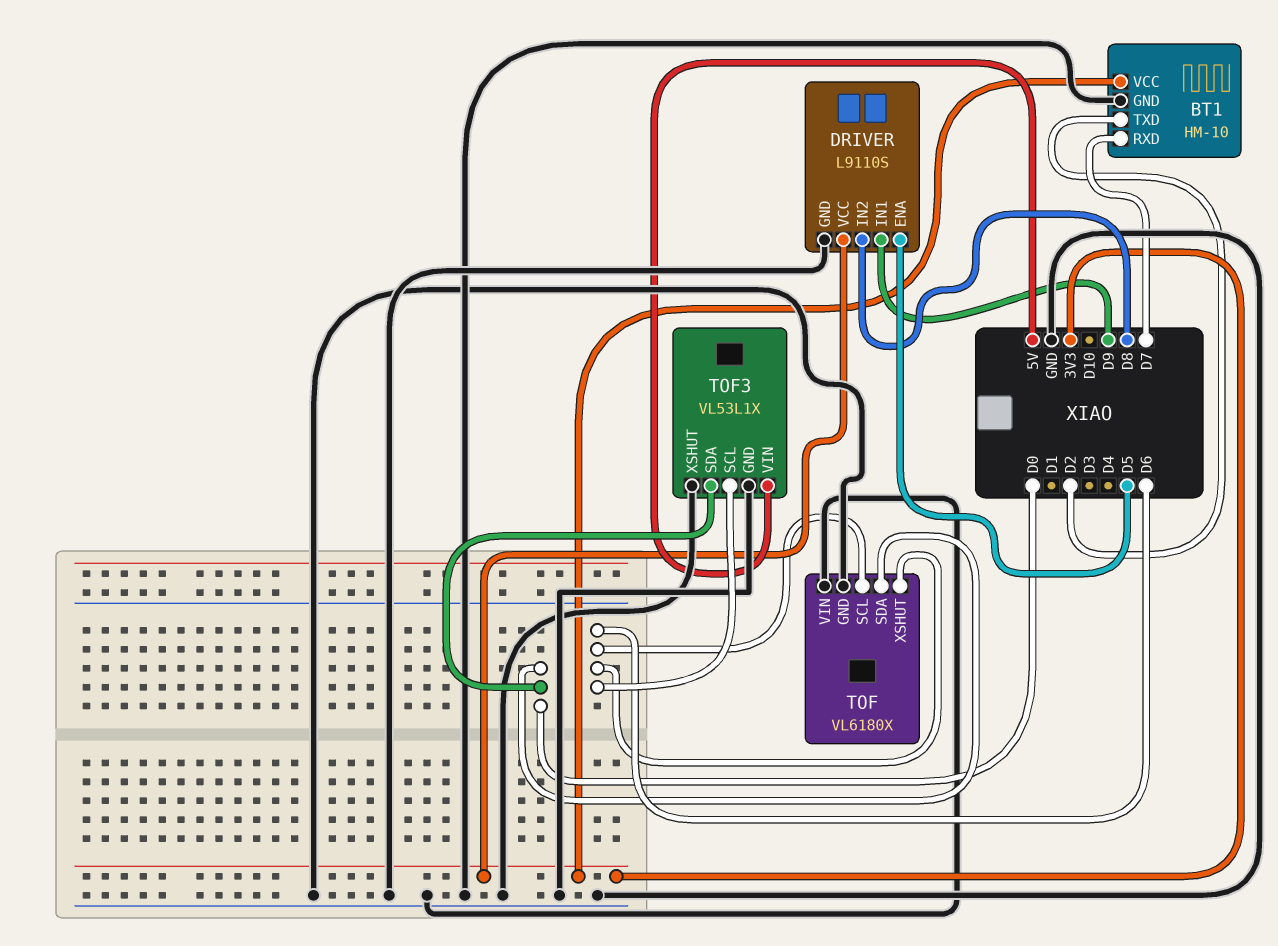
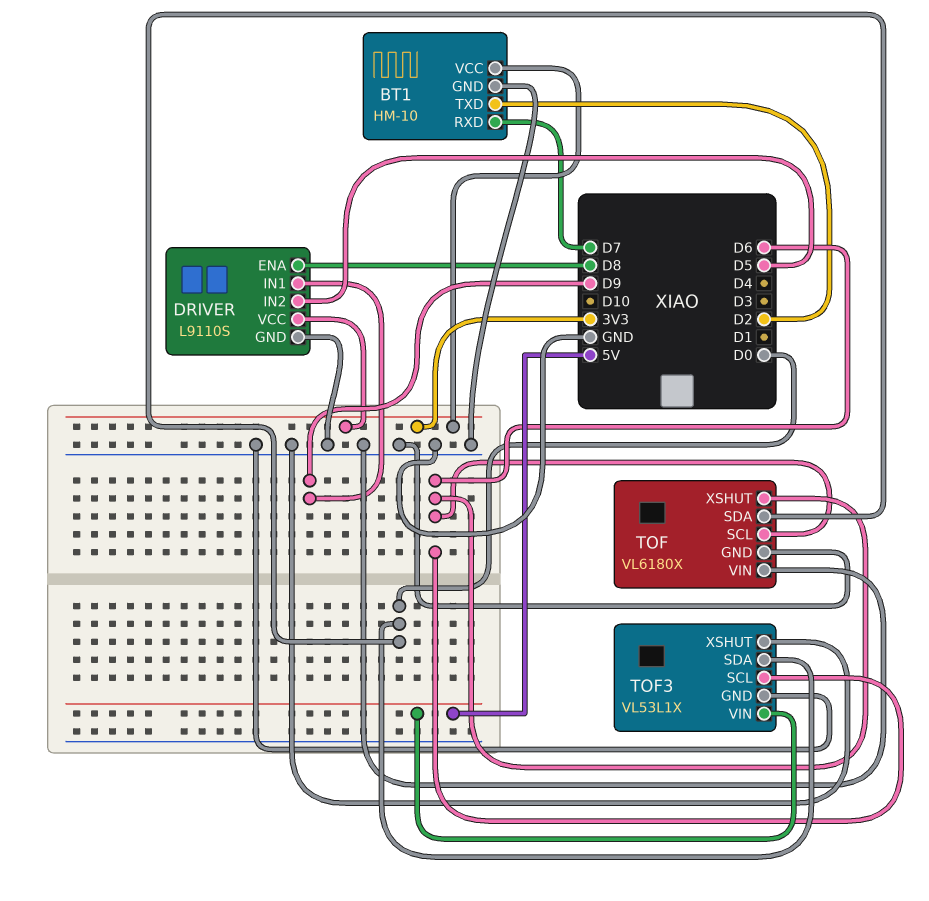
DRIVER pin ENA: D5 -> D8
DRIVER pin IN2: D8 -> D5

